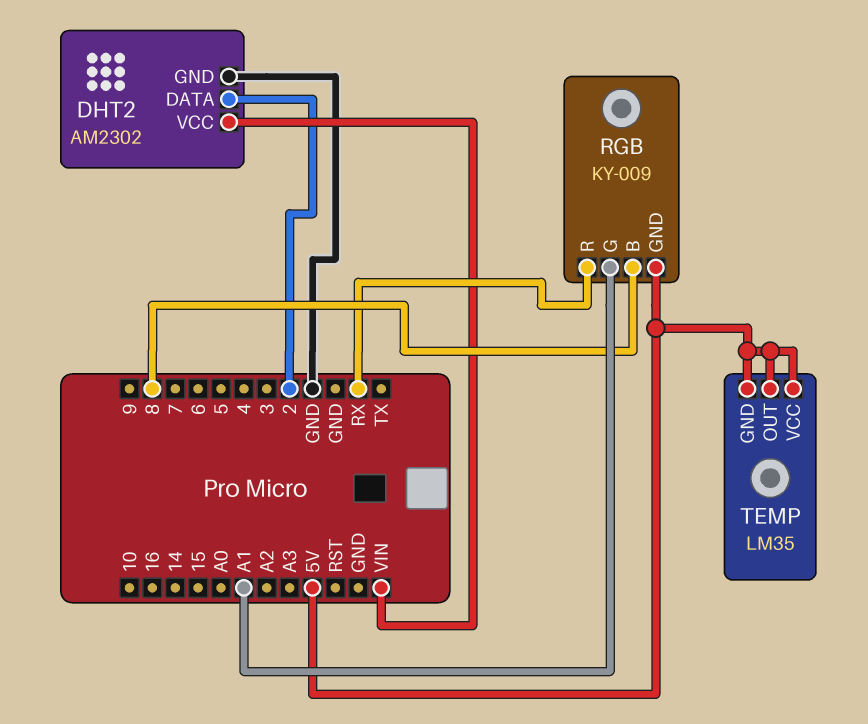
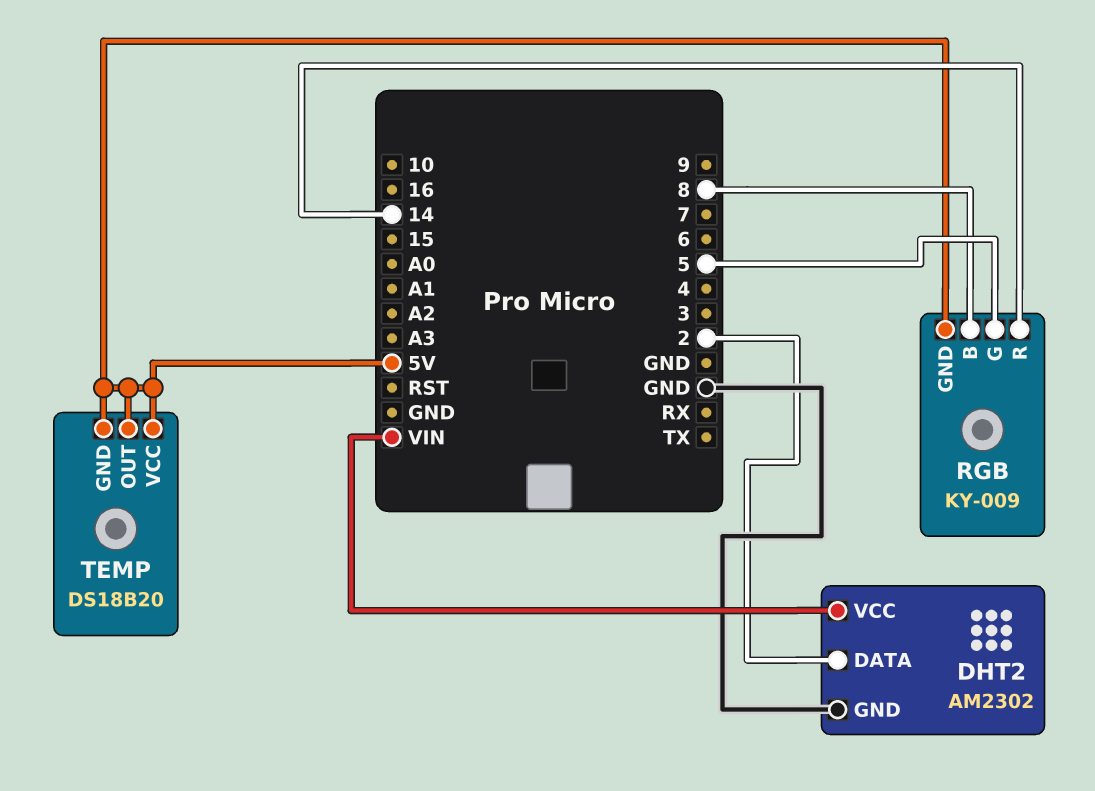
RGB pin G: A1 -> 5
RGB pin R: RX -> 14
TEMP: LM35 -> DS18B20

